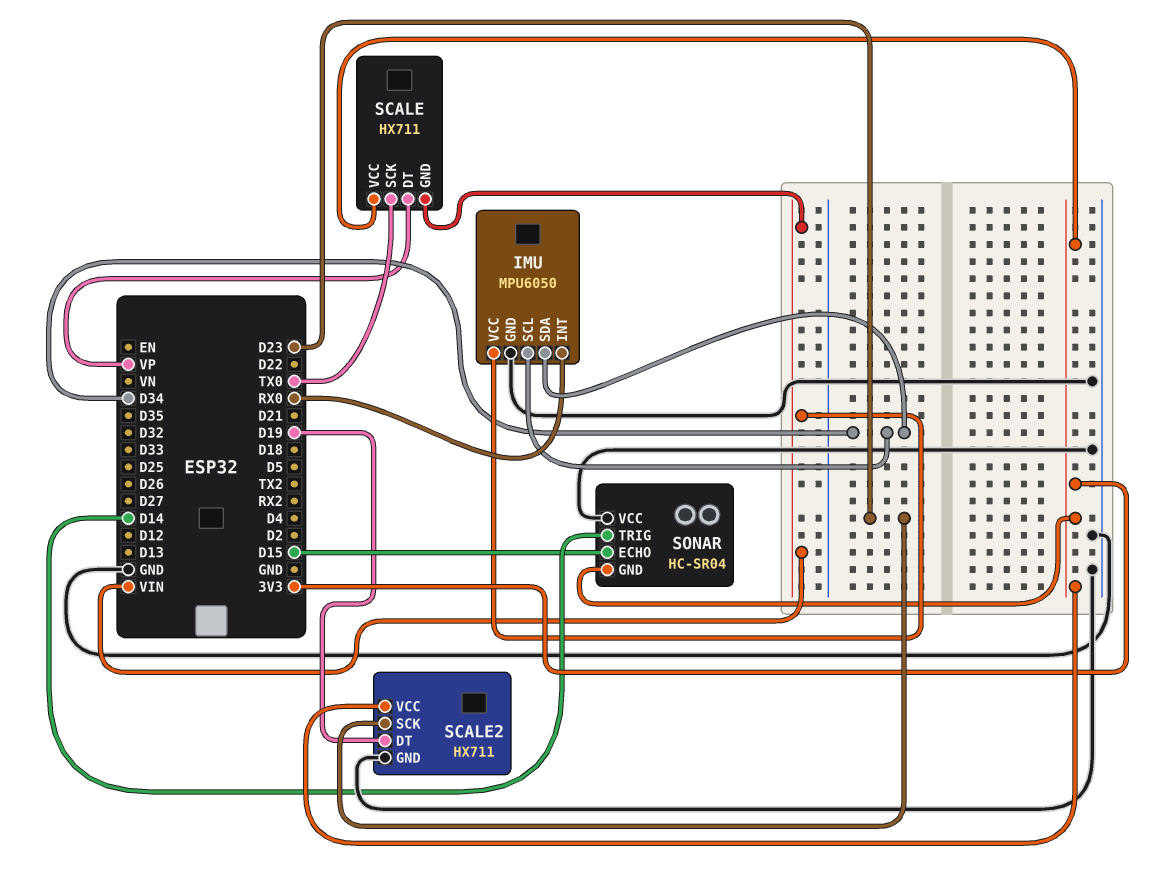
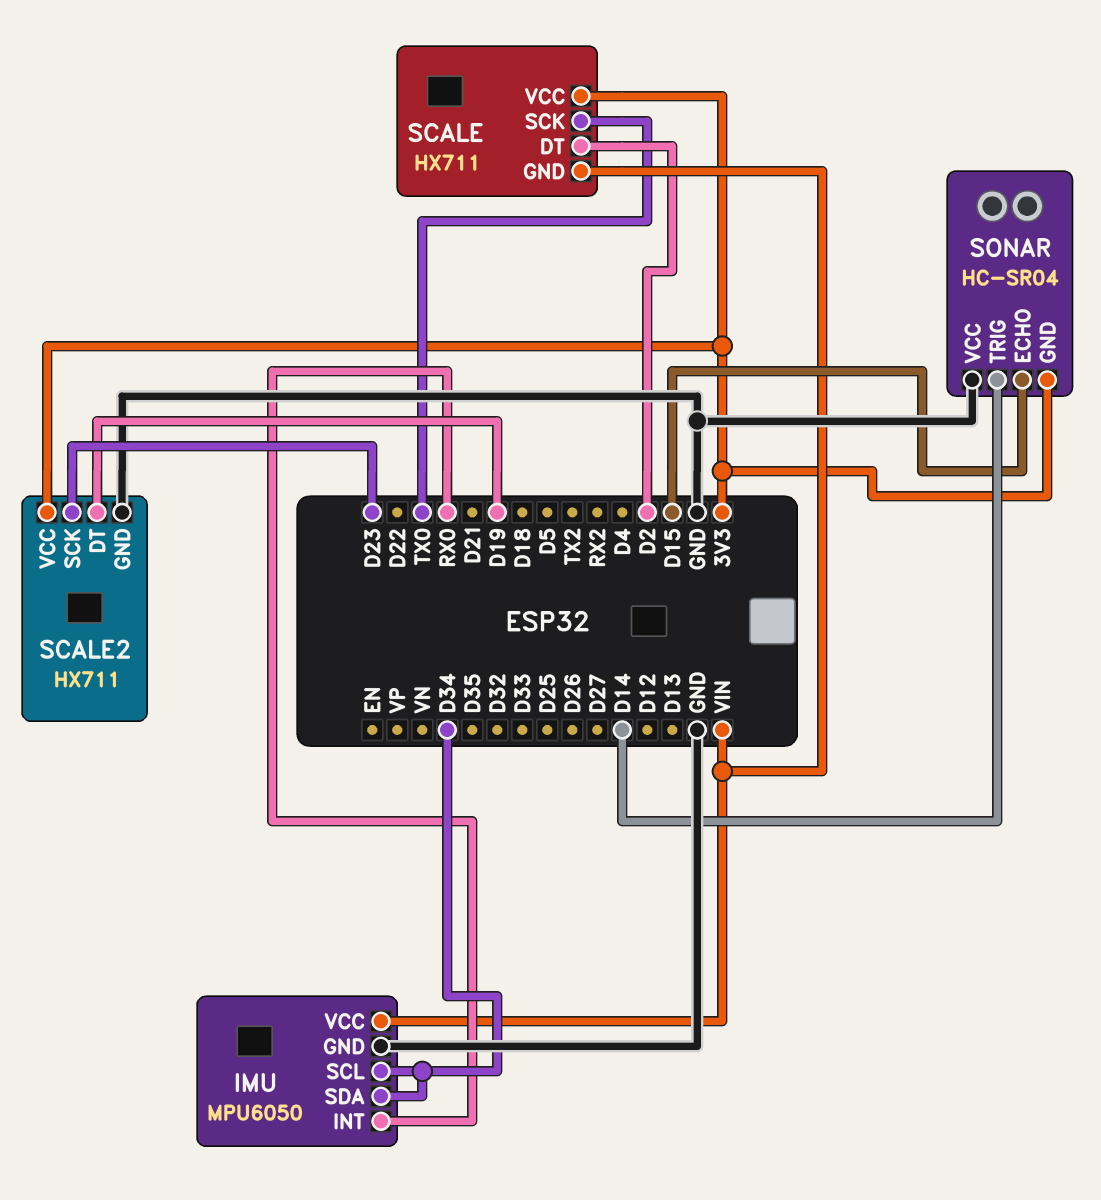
SCALE pin DT: VP -> D2

